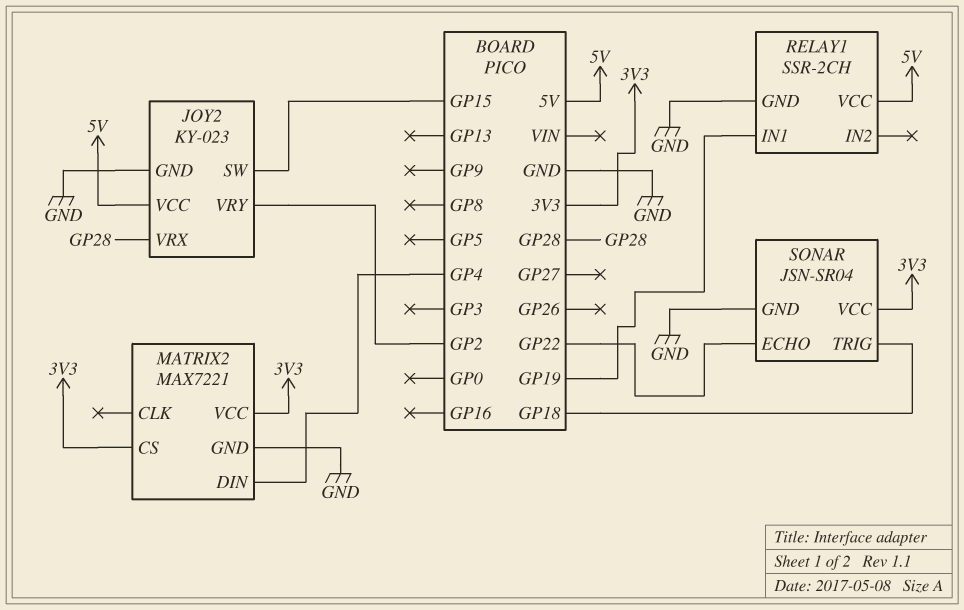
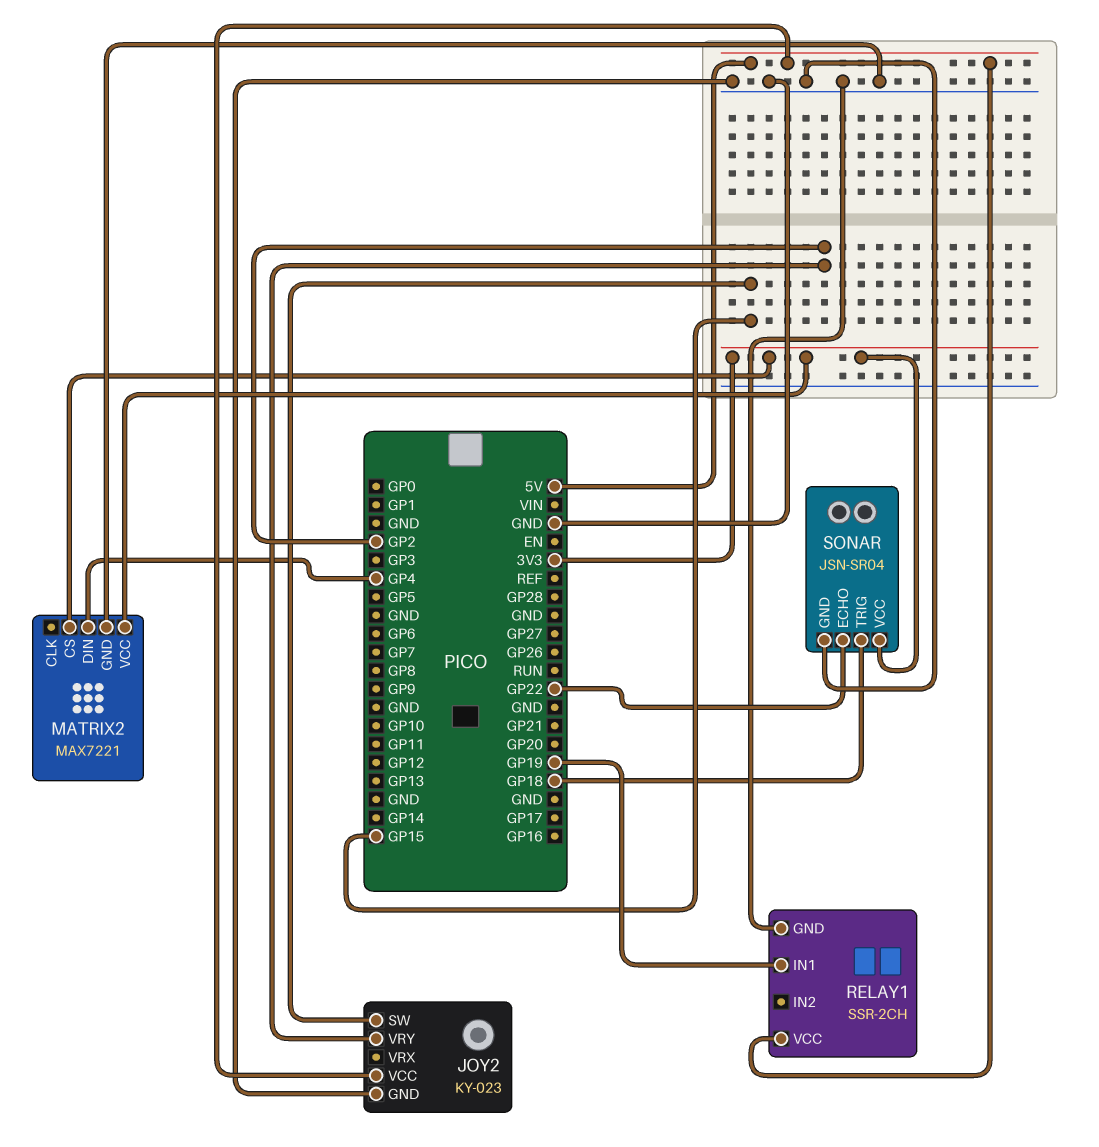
JOY2 pin VRX: GP28 -> none

